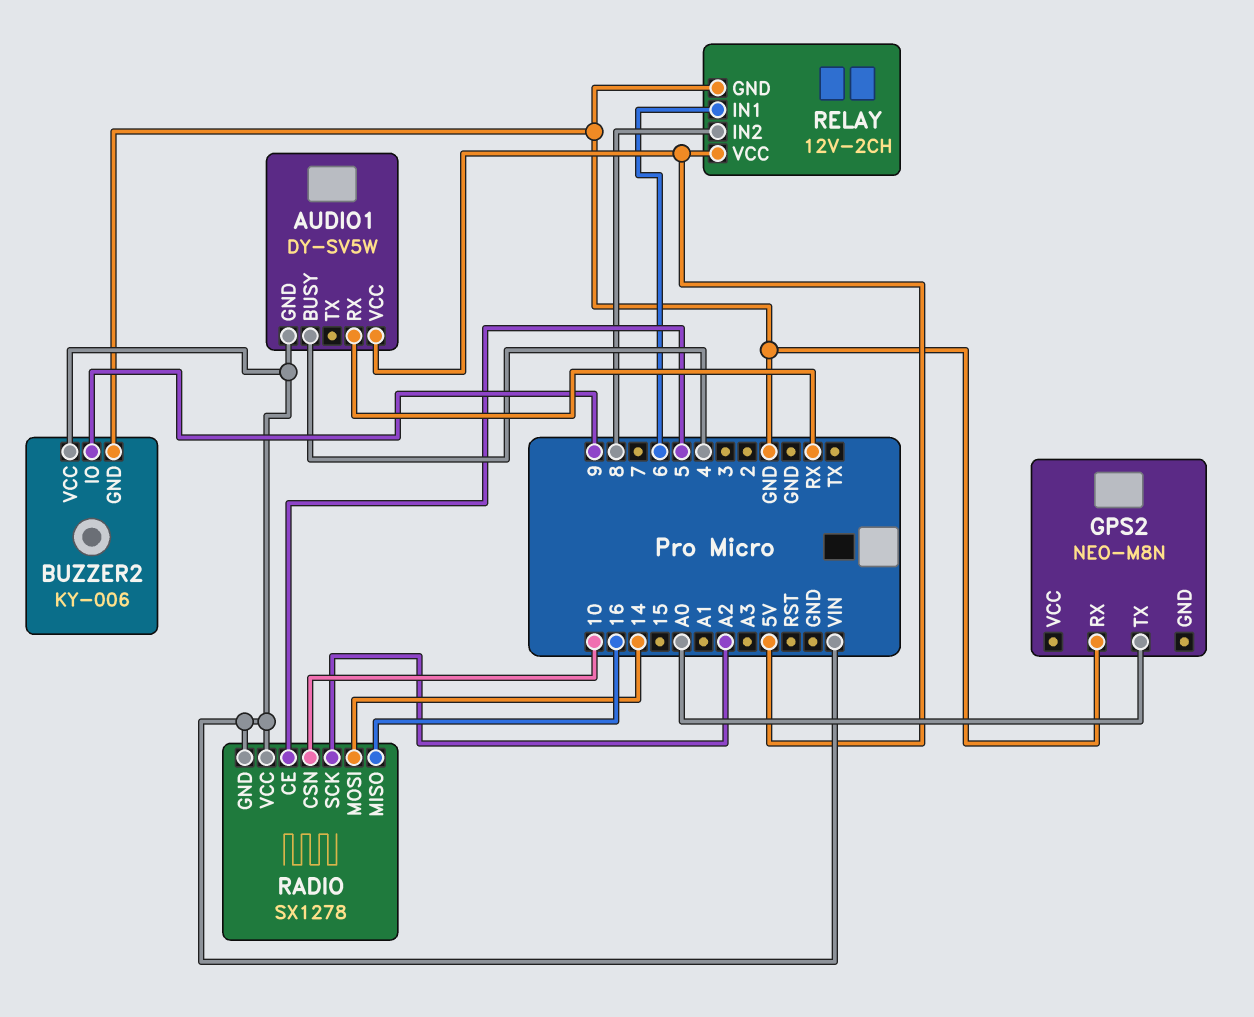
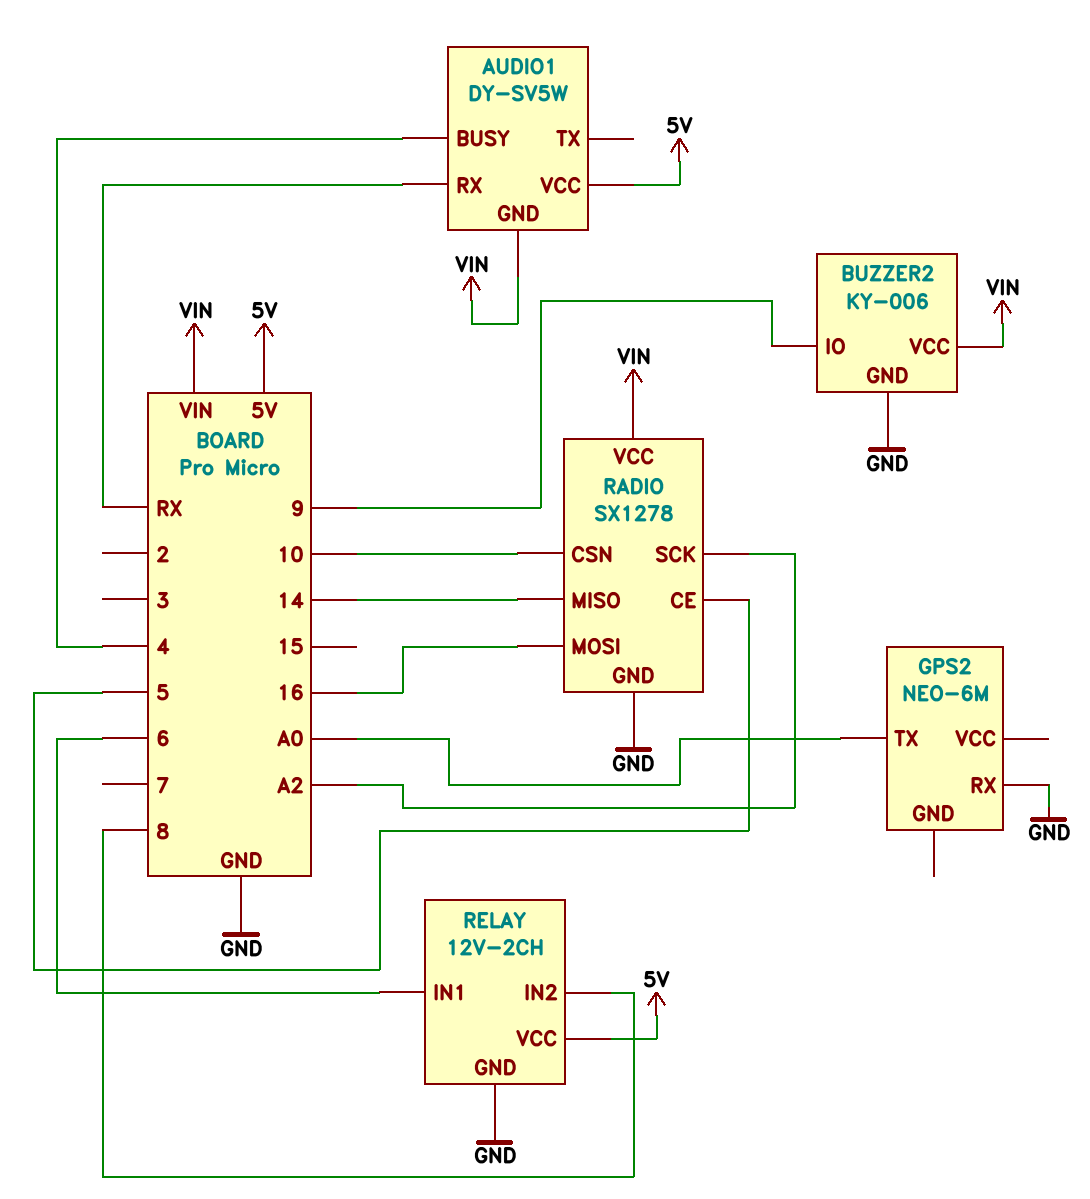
GPS2: NEO-M8N -> NEO-6M
RADIO pin GND: VIN -> GND
RADIO pin MISO: 16 -> 14
RADIO pin MOSI: 14 -> 16

